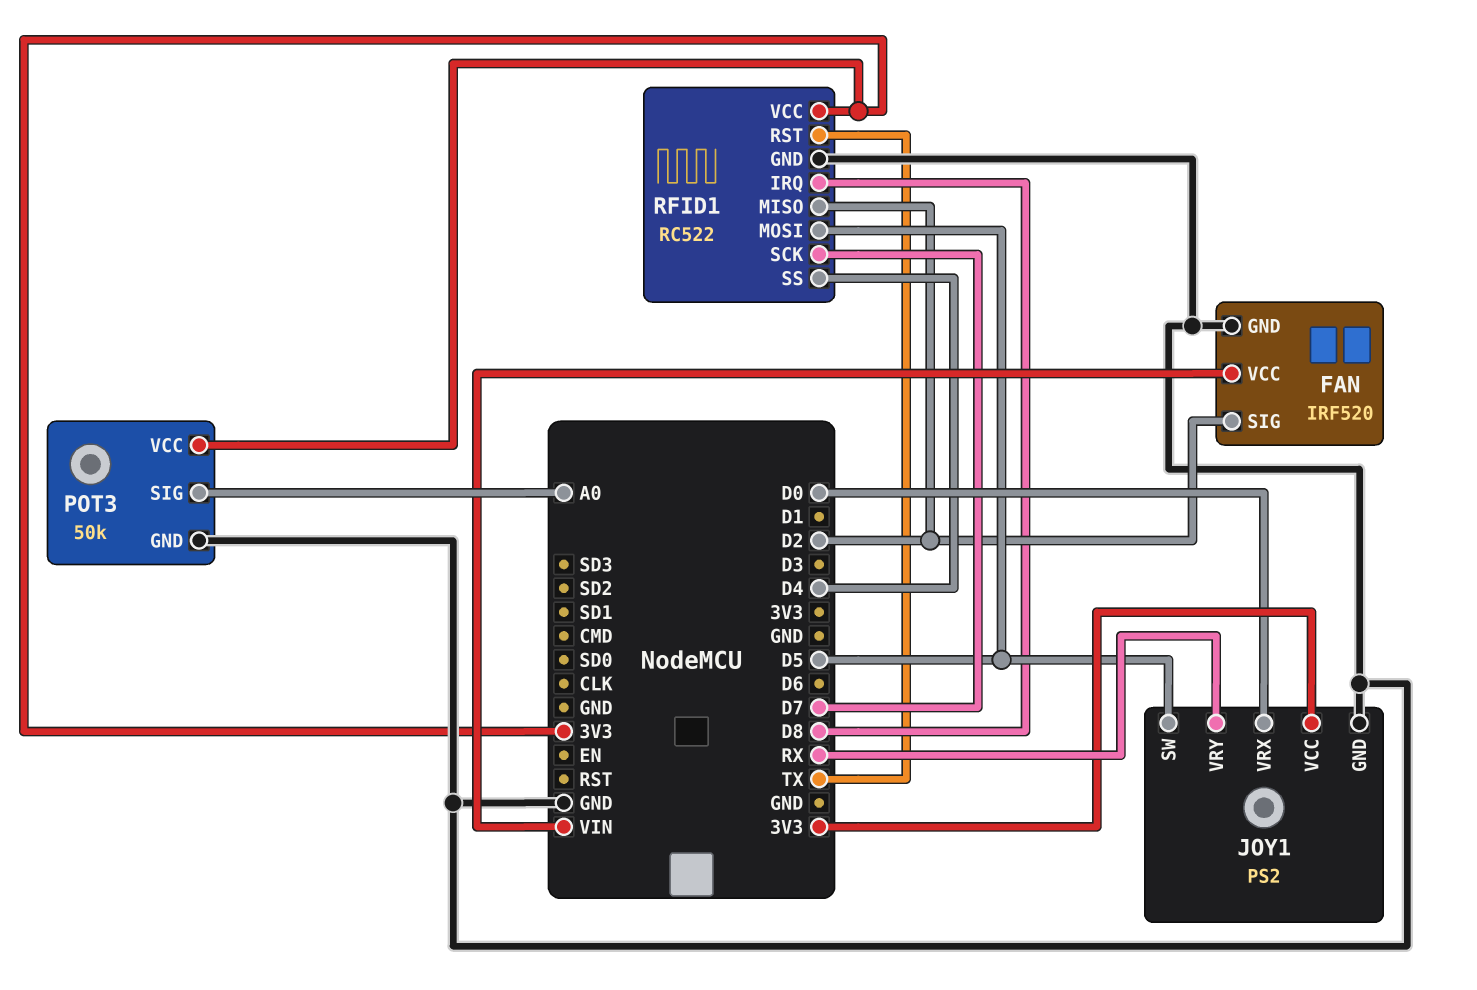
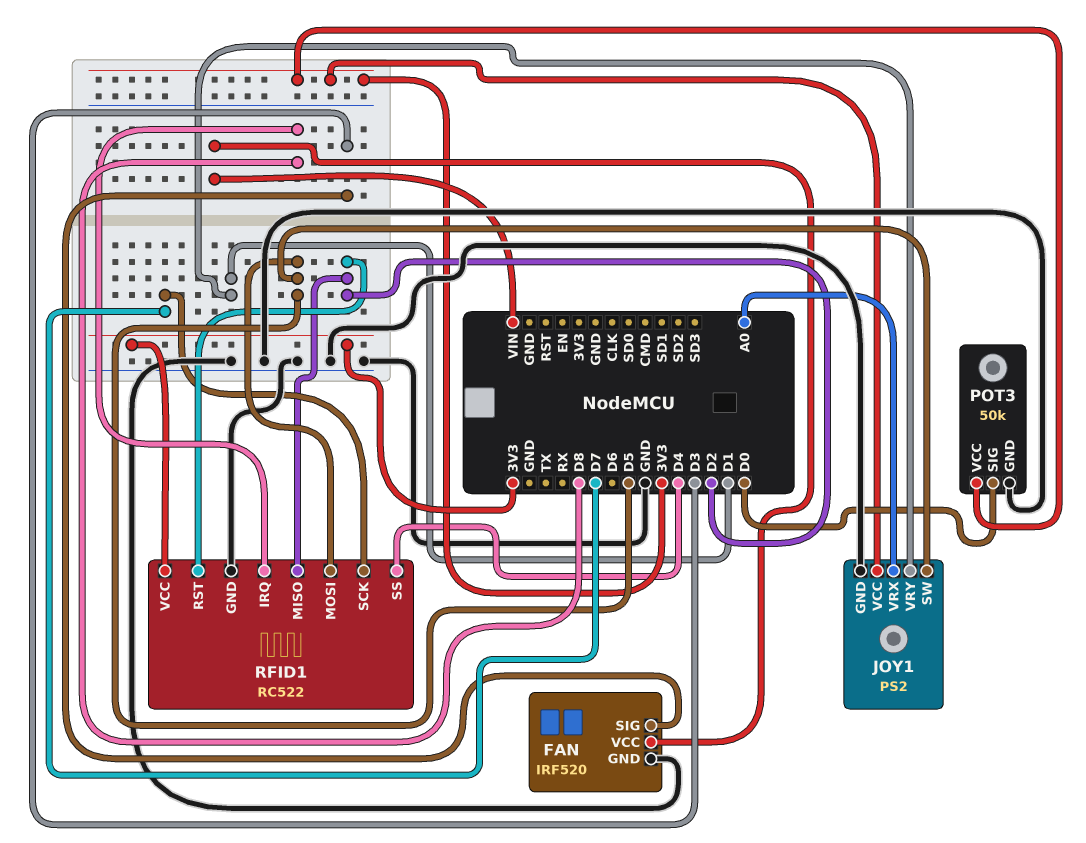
FAN pin SIG: D2 -> D3
JOY1 pin VRX: D0 -> A0
JOY1 pin VRY: RX -> D1
POT3 pin SIG: A0 -> D0
RFID1 pin RST: TX -> D2

